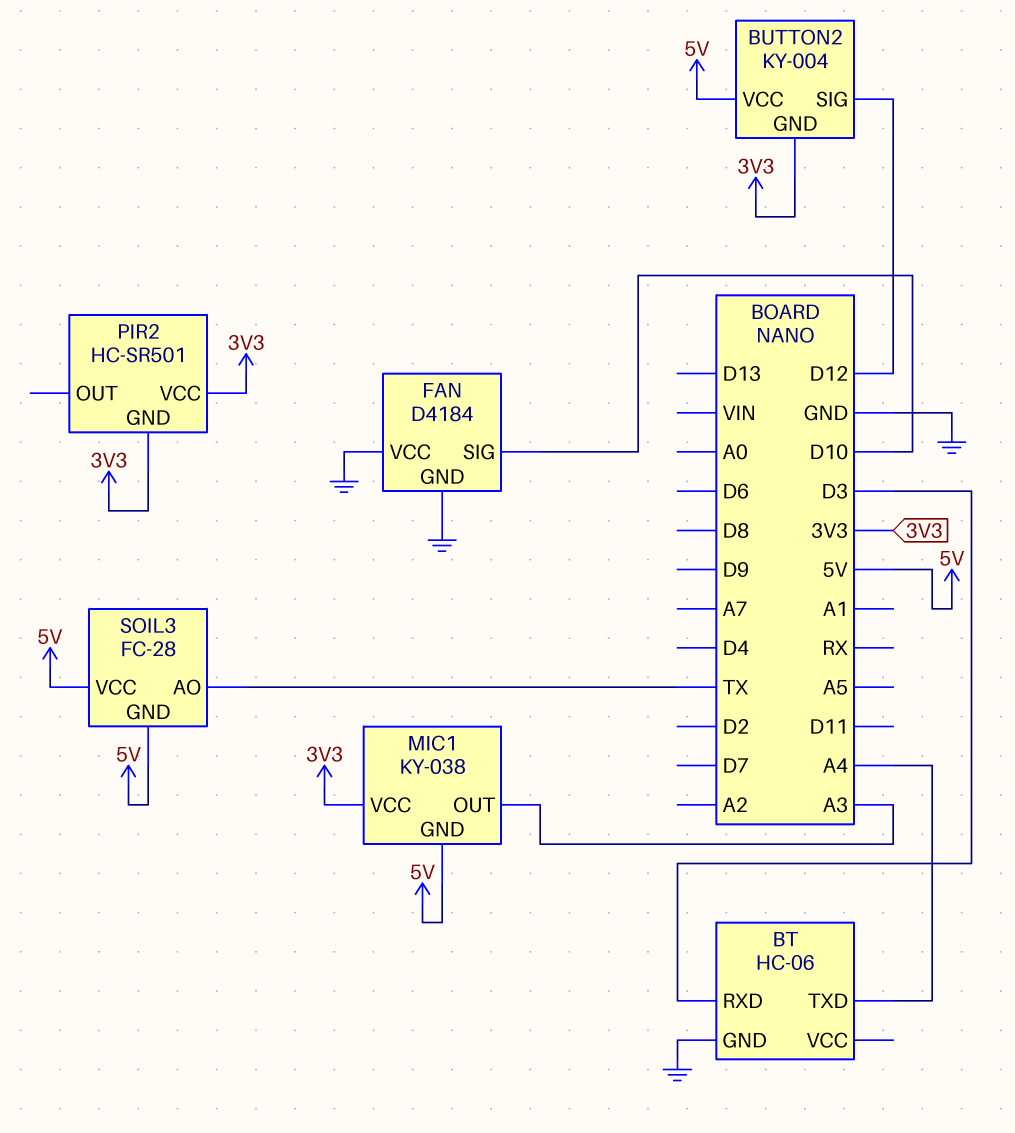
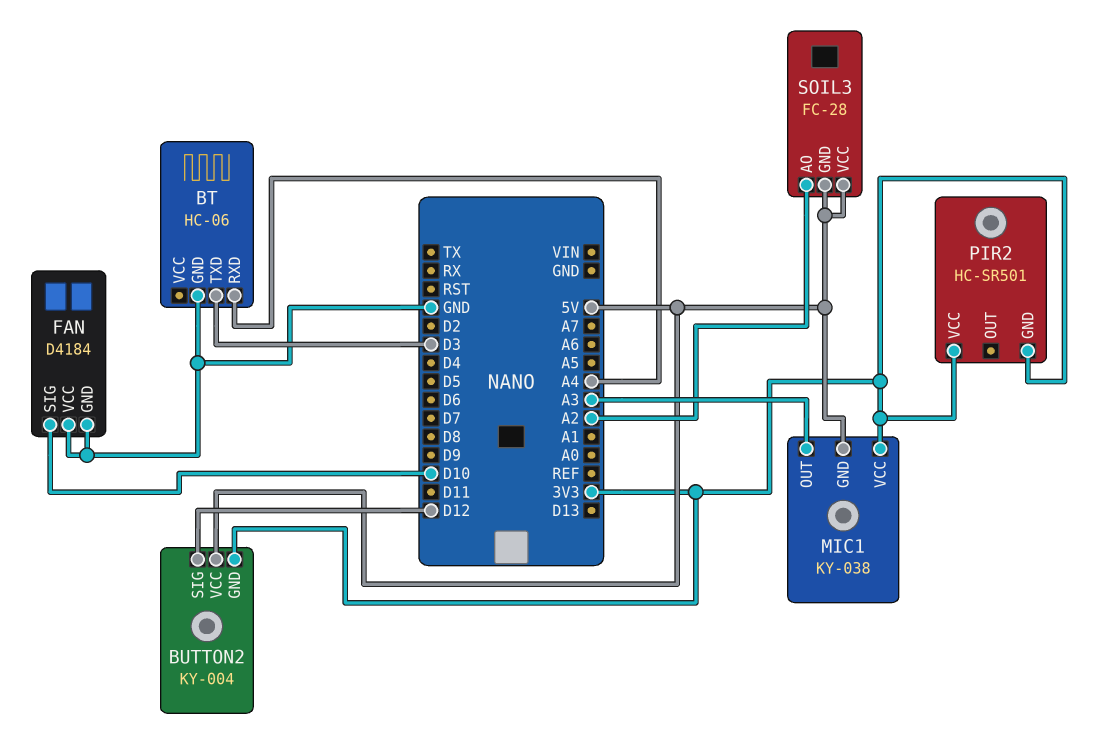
BT pin RXD: D3 -> A4
BT pin TXD: A4 -> D3
SOIL3 pin AO: TX -> A2

